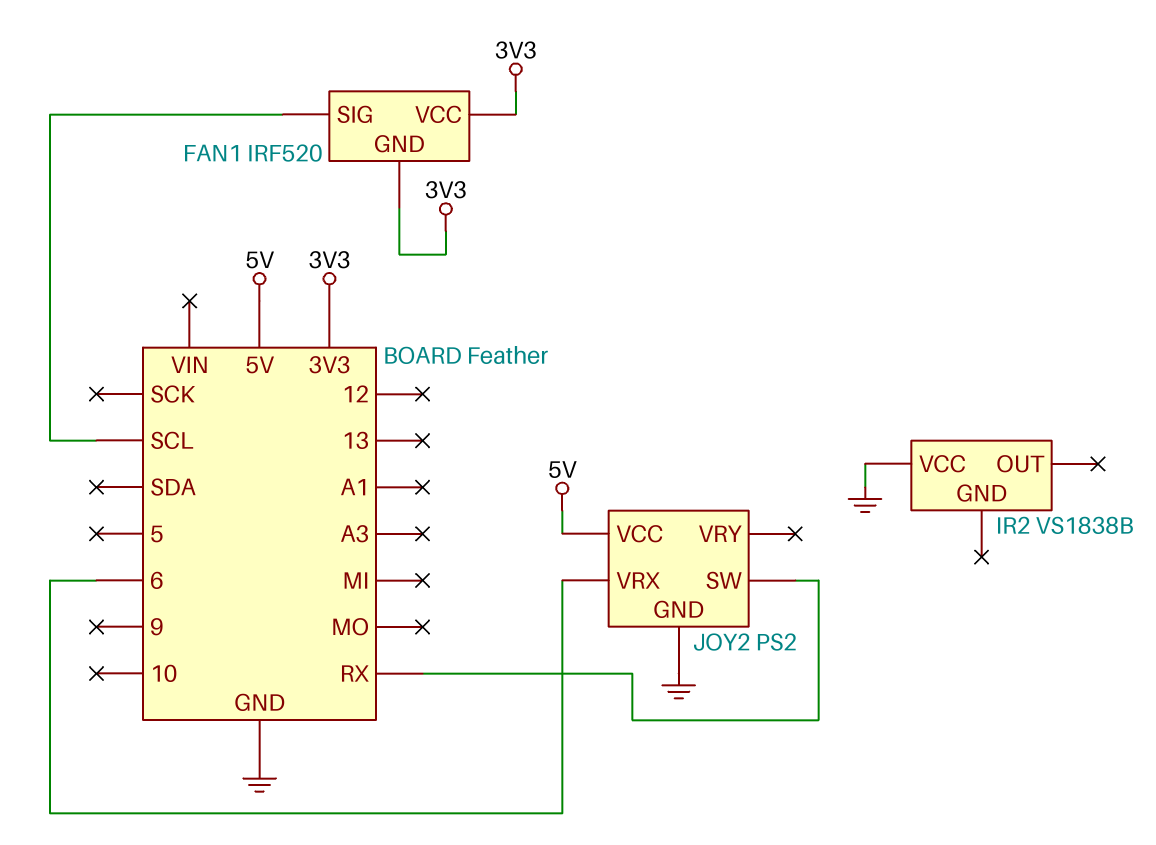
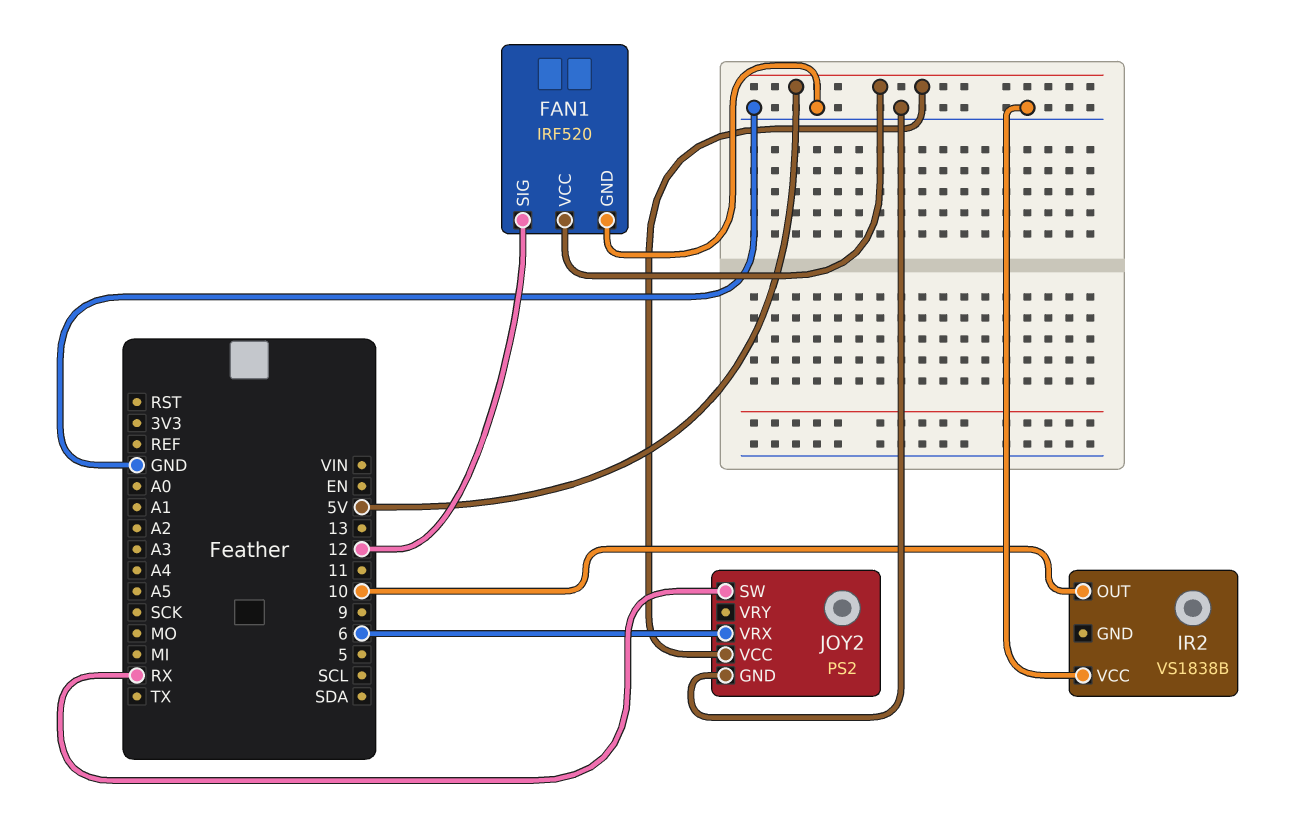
FAN1 pin GND: 3V3 -> GND
FAN1 pin SIG: SCL -> 12
FAN1 pin VCC: 3V3 -> 5V
IR2 pin OUT: none -> 10

